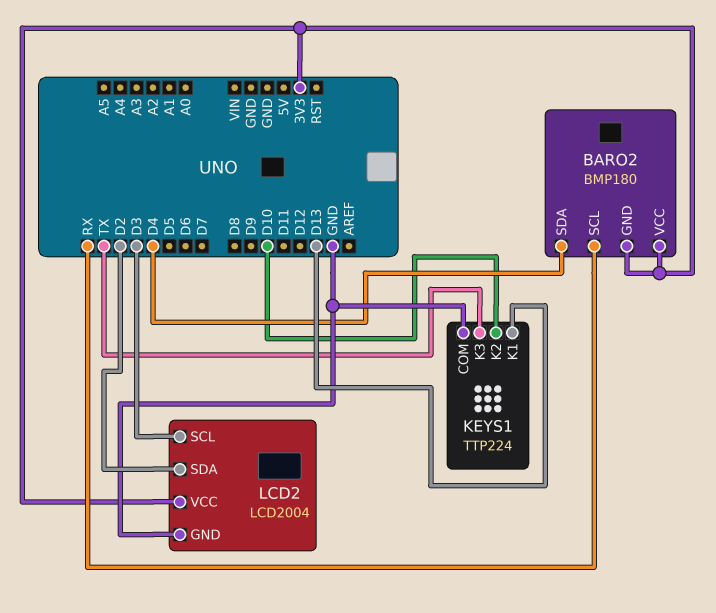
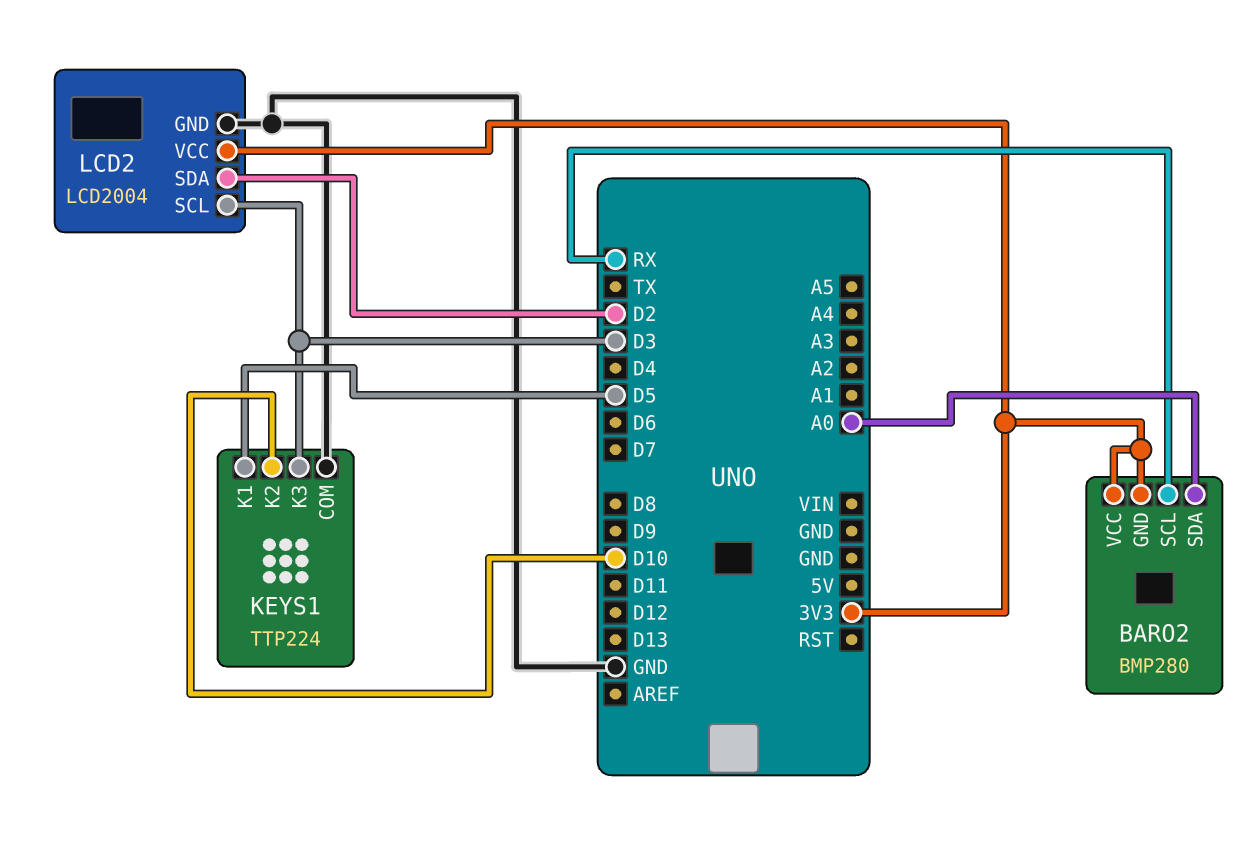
BARO2: BMP180 -> BMP280
BARO2 pin SDA: D4 -> A0
KEYS1 pin K1: D13 -> D5
KEYS1 pin K3: TX -> D3

